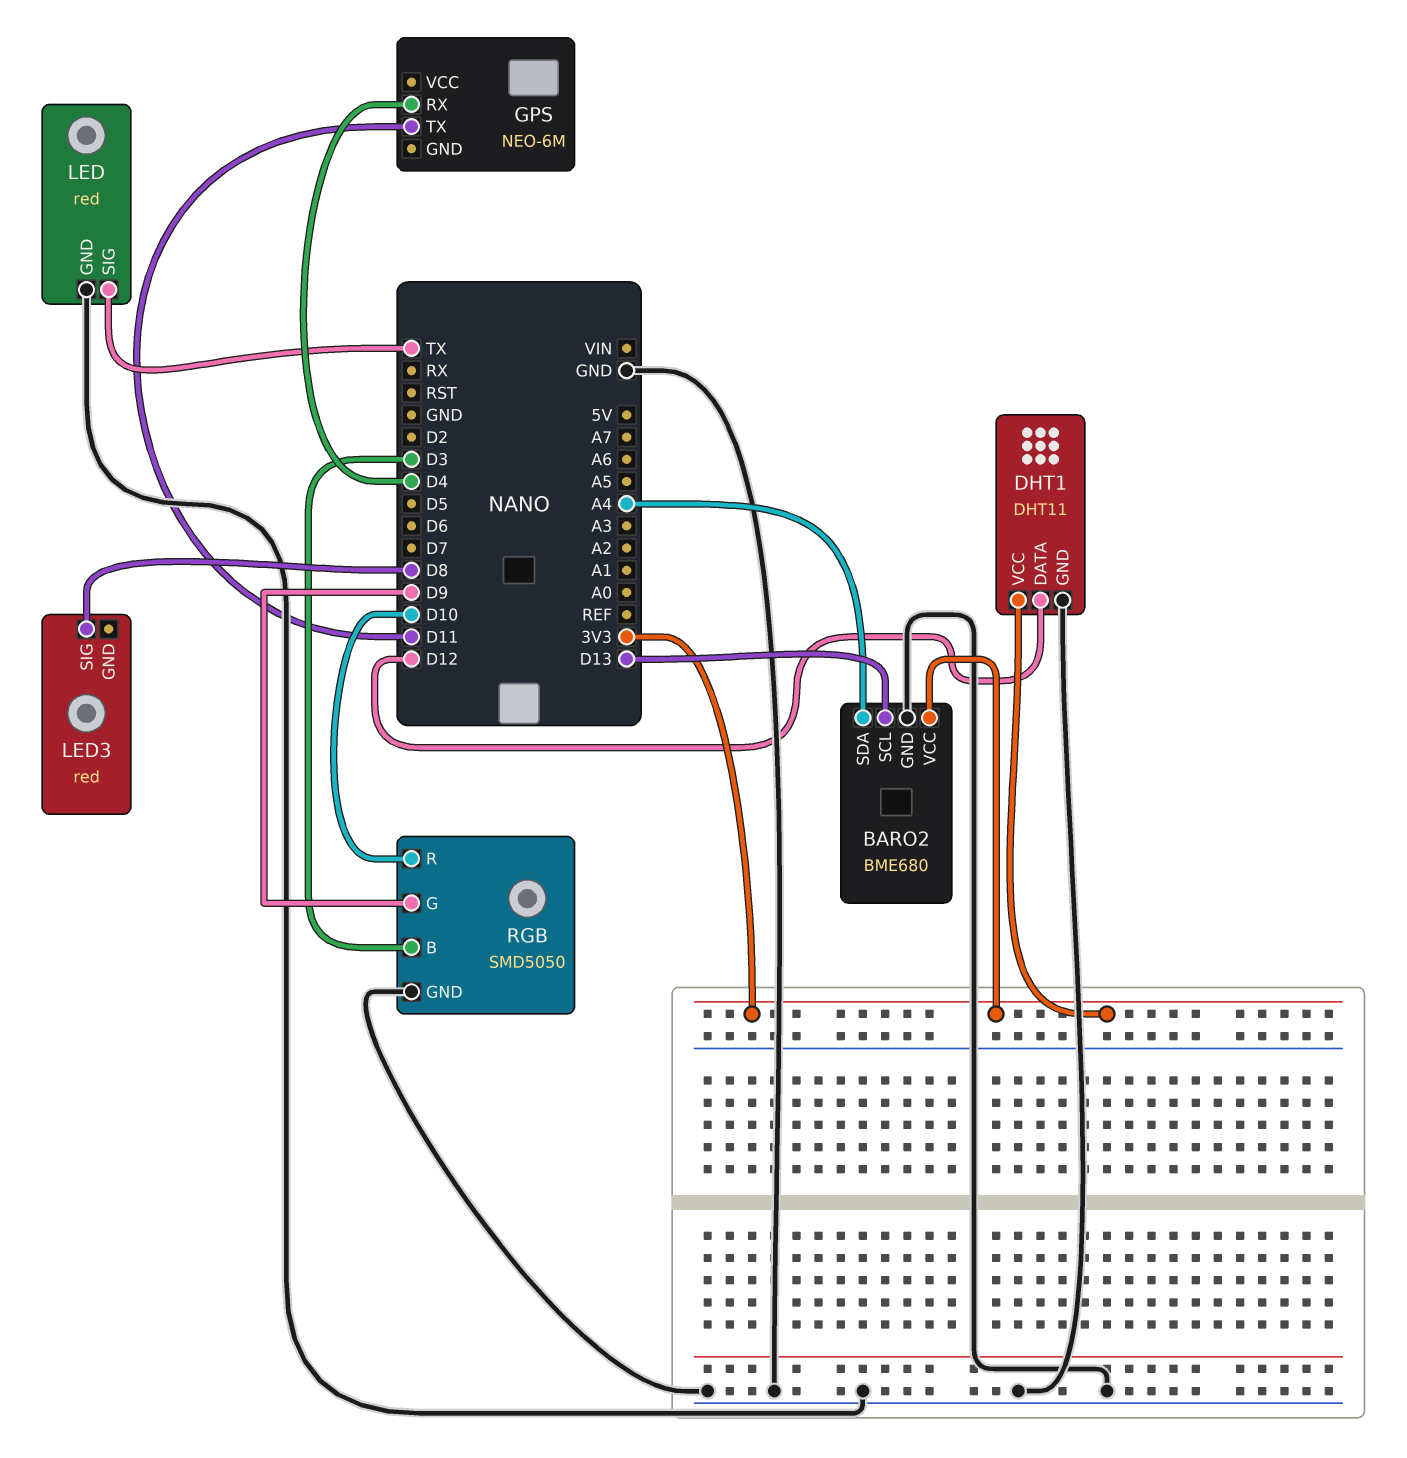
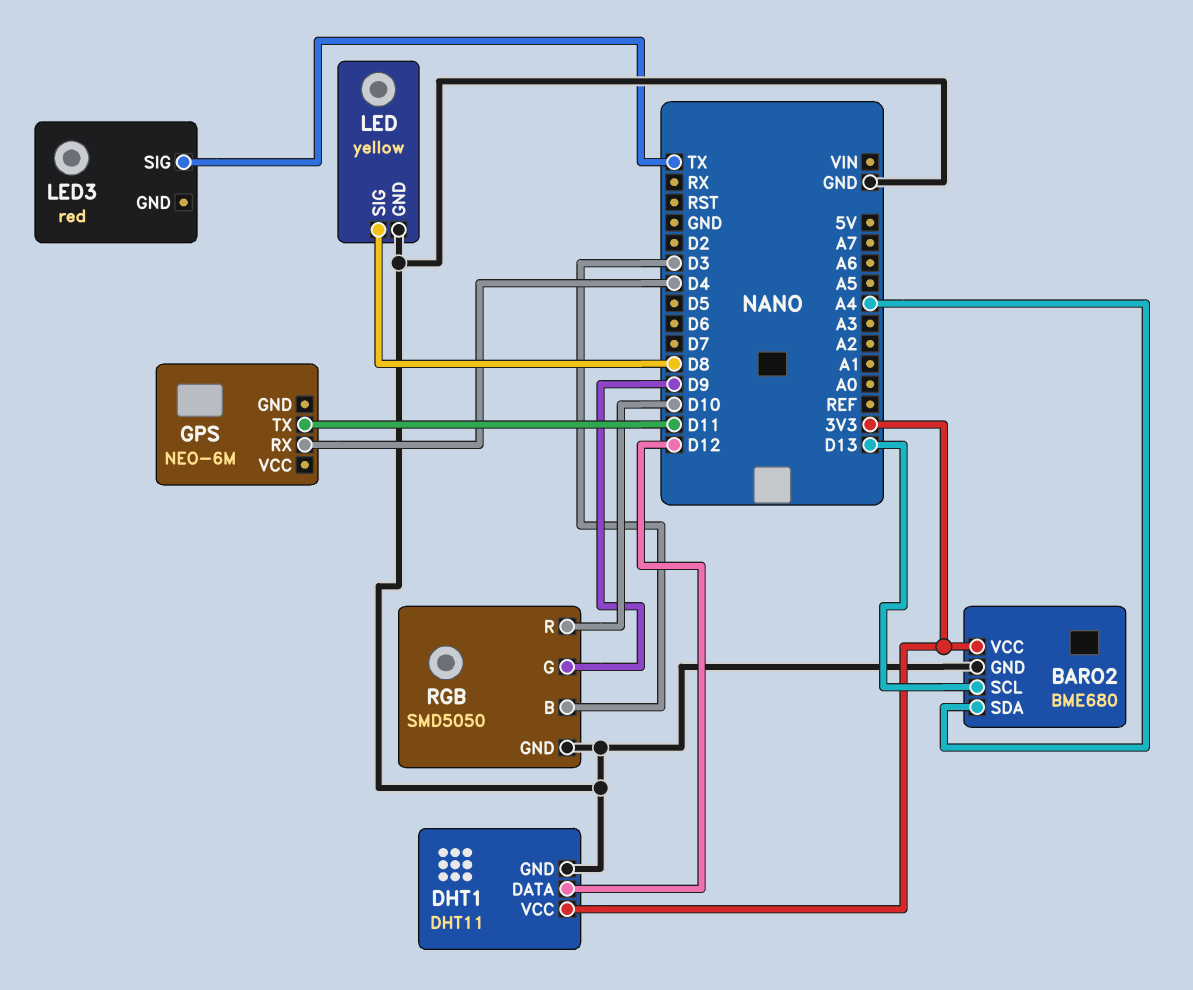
LED: red -> yellow
LED pin SIG: TX -> D8
LED3 pin SIG: D8 -> TX

